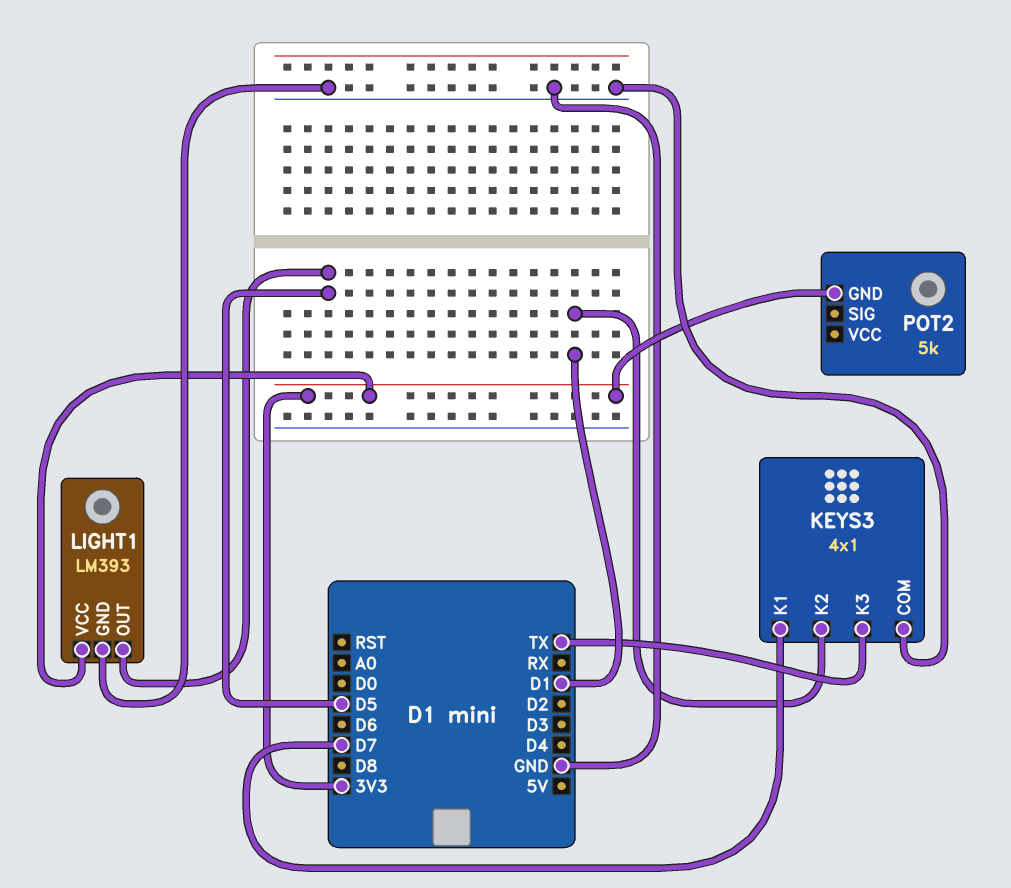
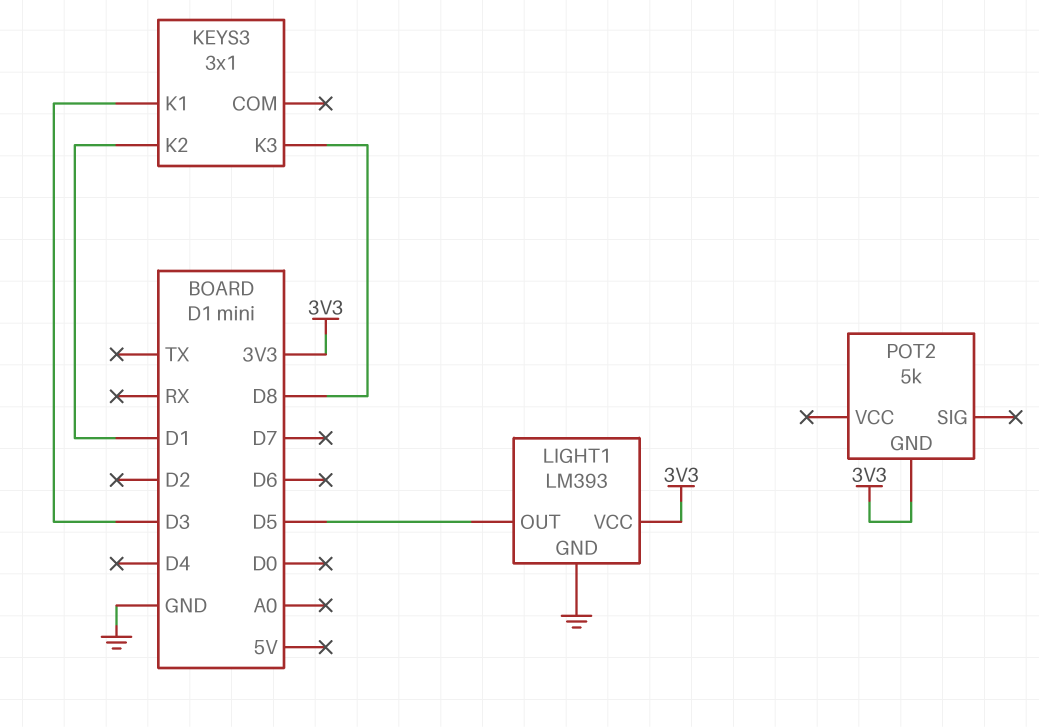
KEYS3: 4x1 -> 3x1
KEYS3 pin COM: GND -> none
KEYS3 pin K1: D7 -> D3
KEYS3 pin K3: TX -> D8

